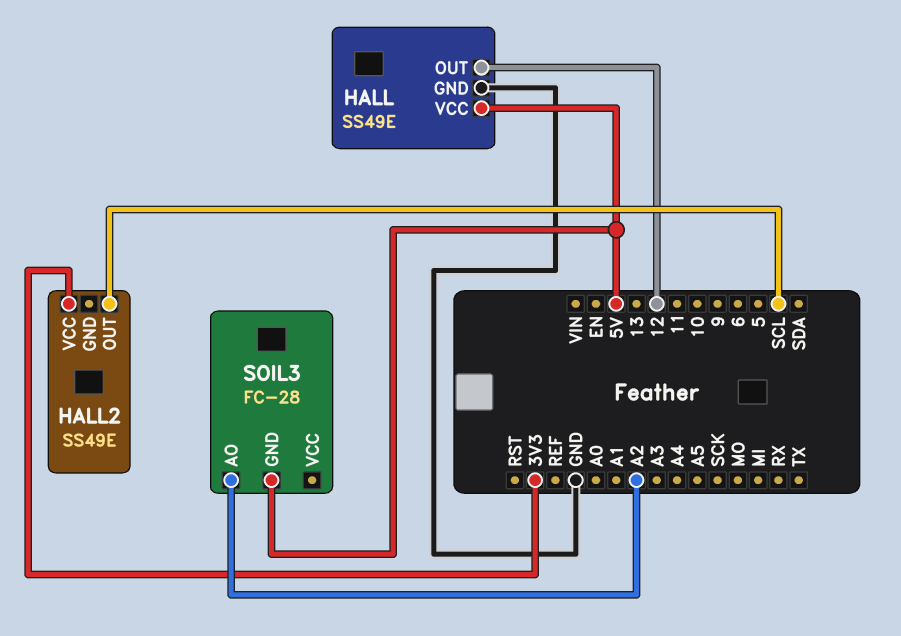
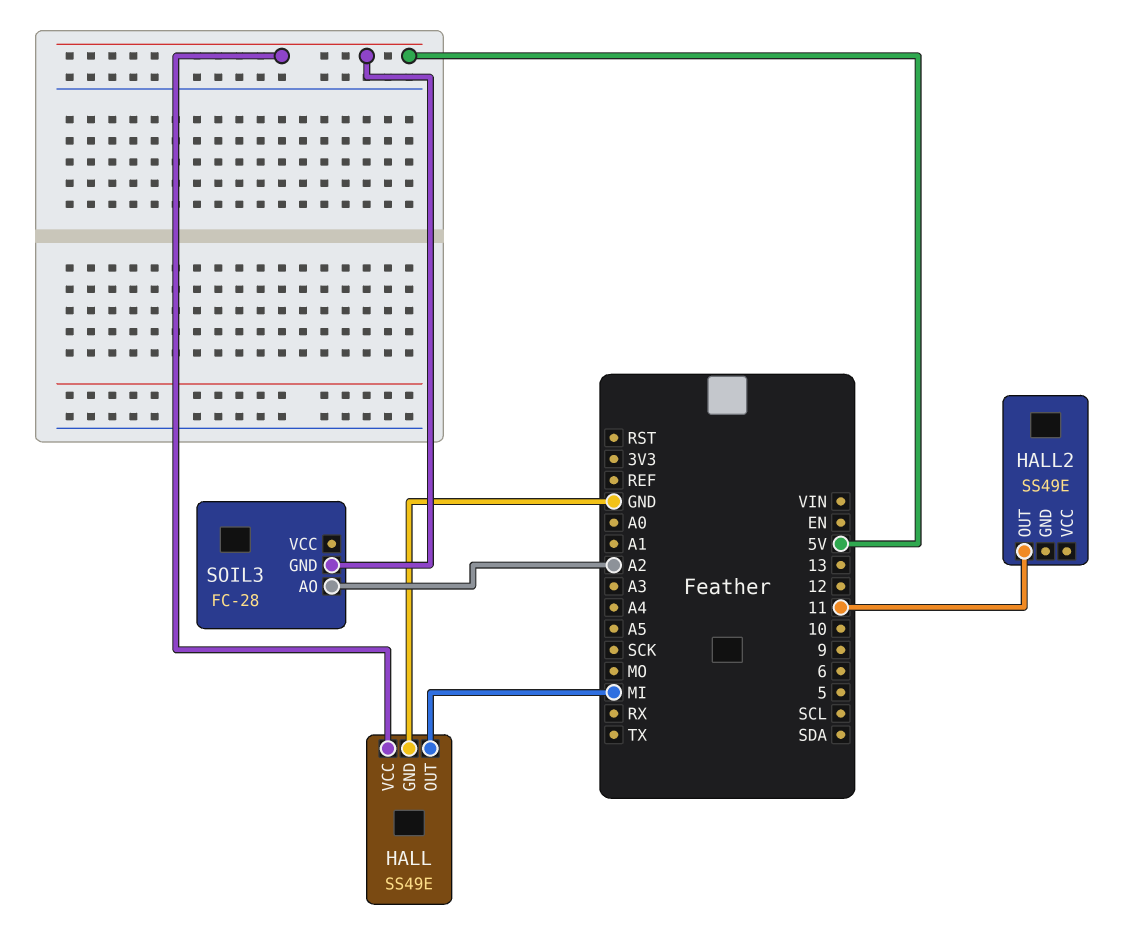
HALL pin OUT: 12 -> MI
HALL2 pin OUT: SCL -> 11
HALL2 pin VCC: 3V3 -> none

